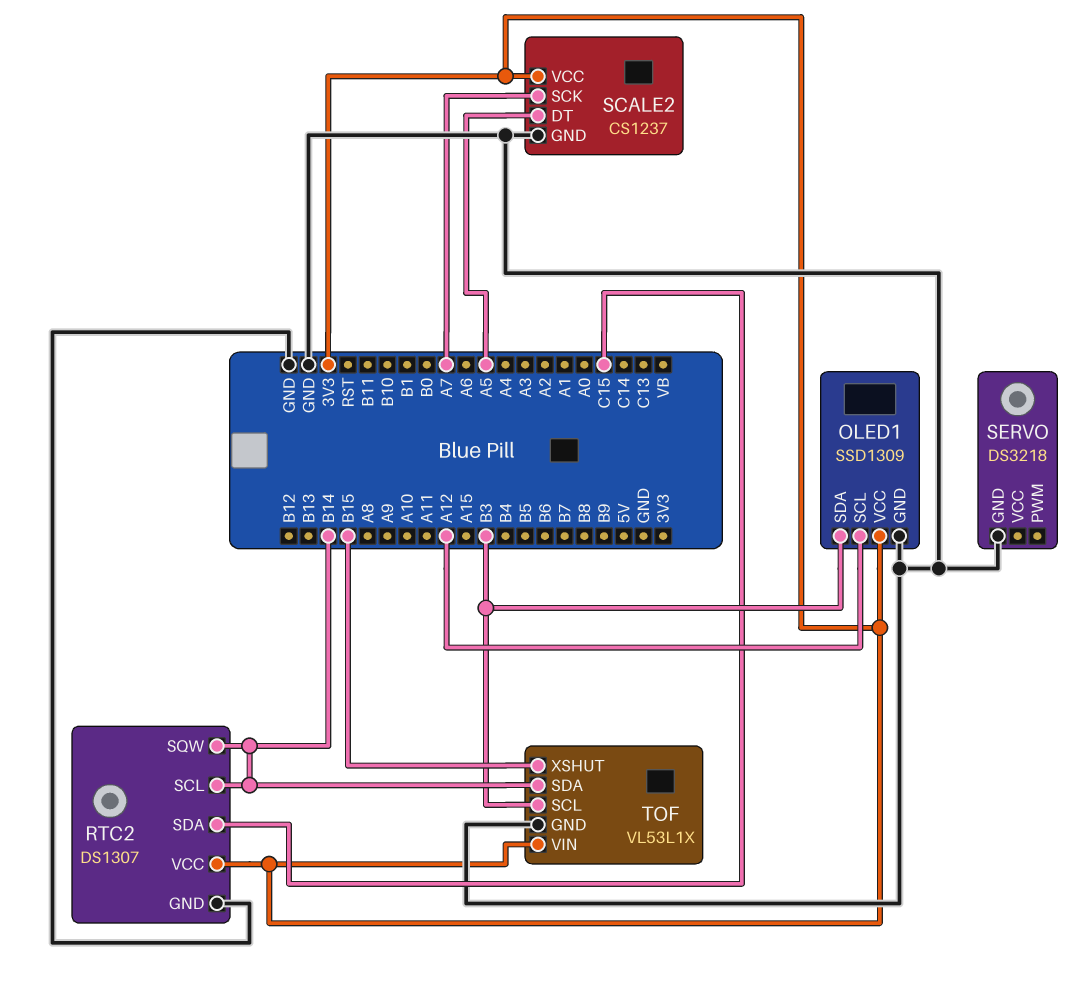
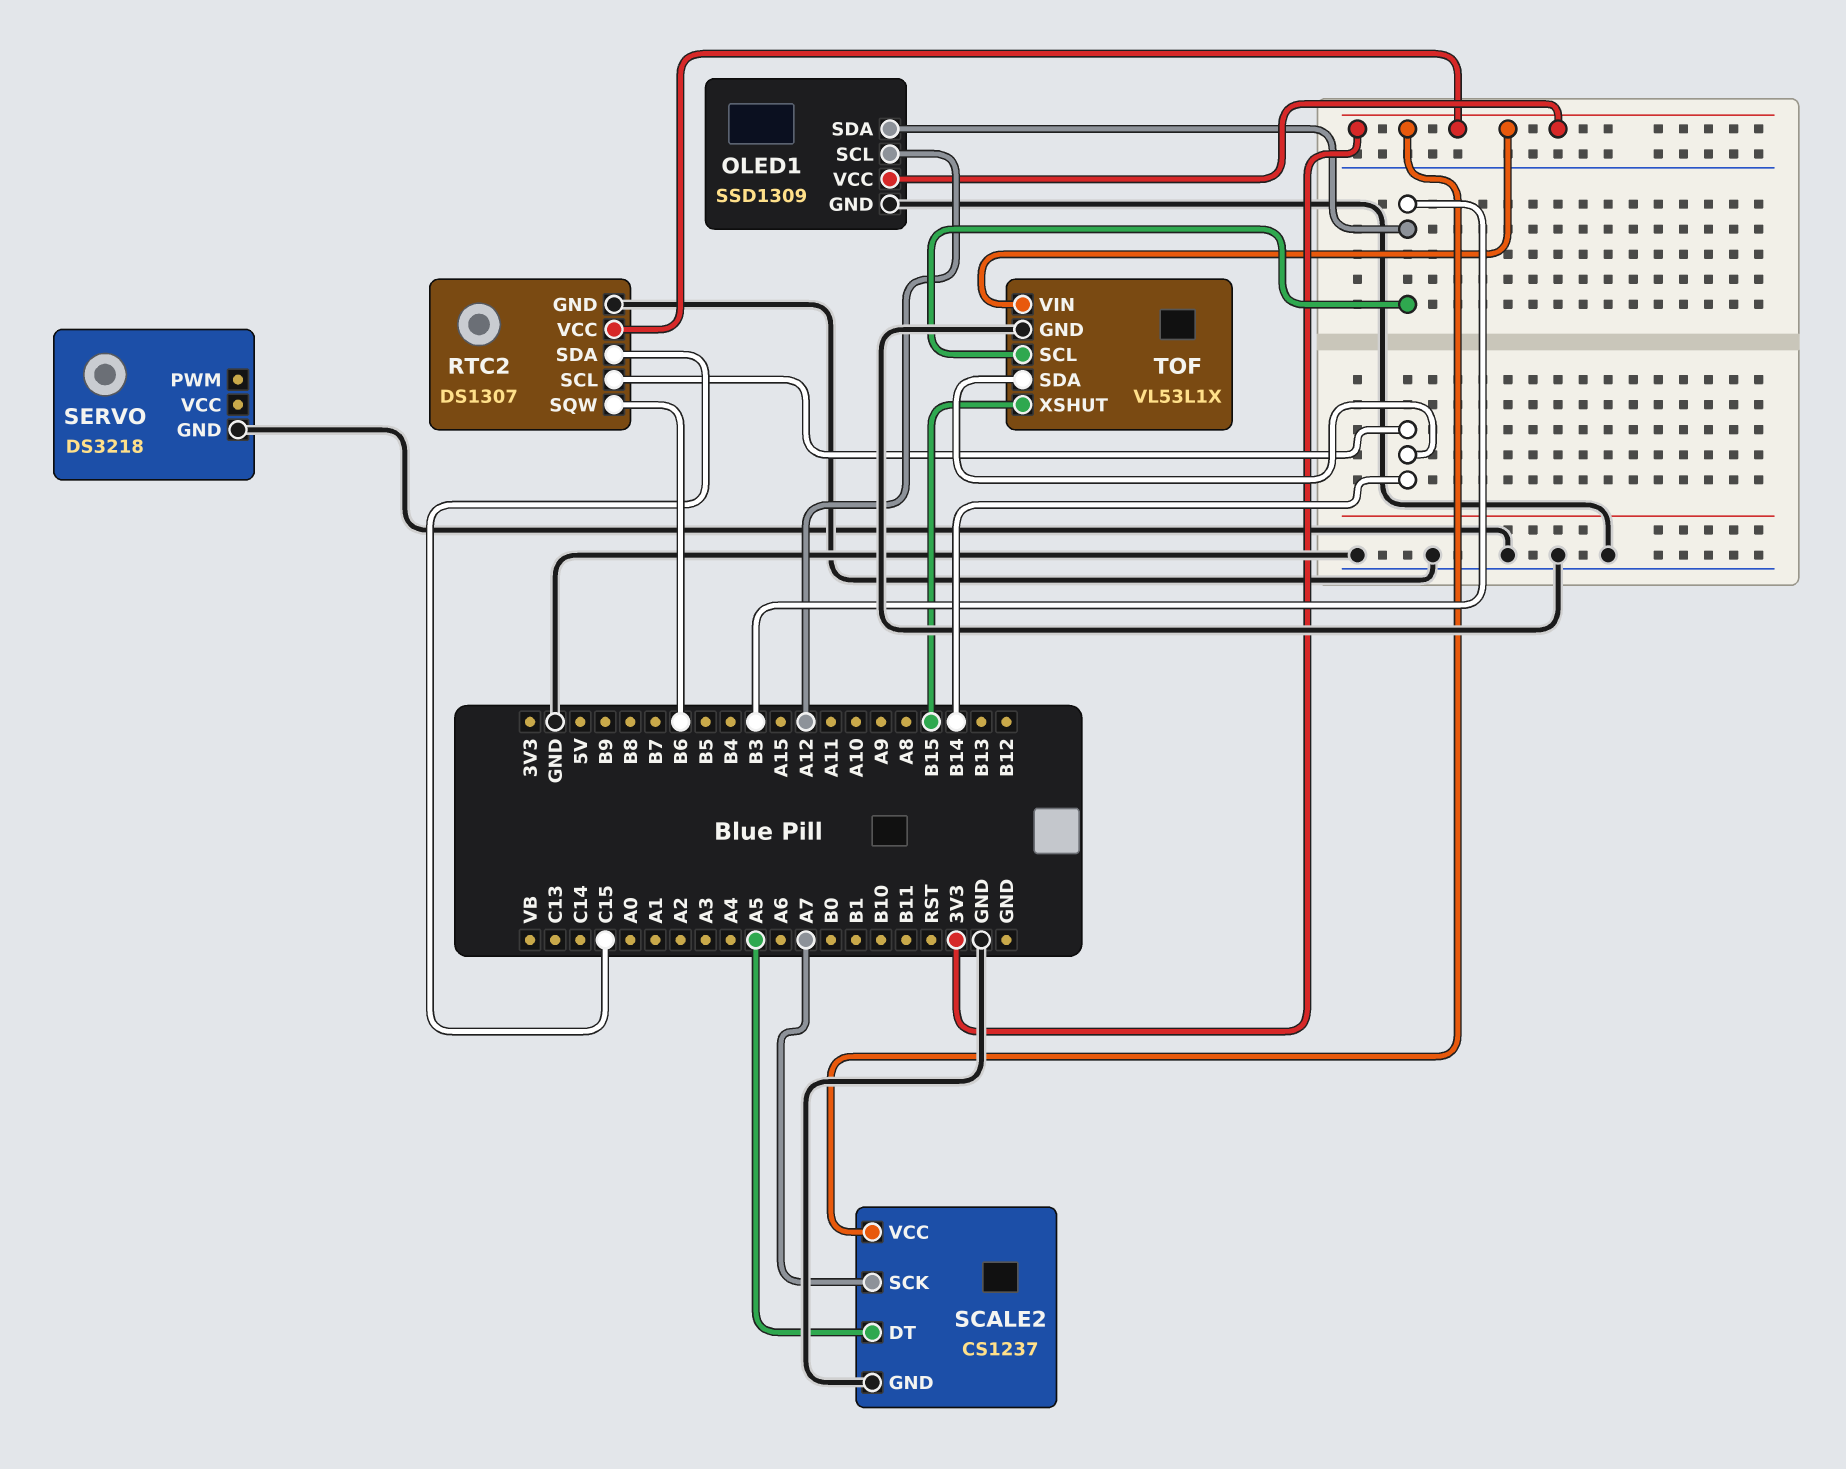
RTC2 pin SQW: B14 -> B6

